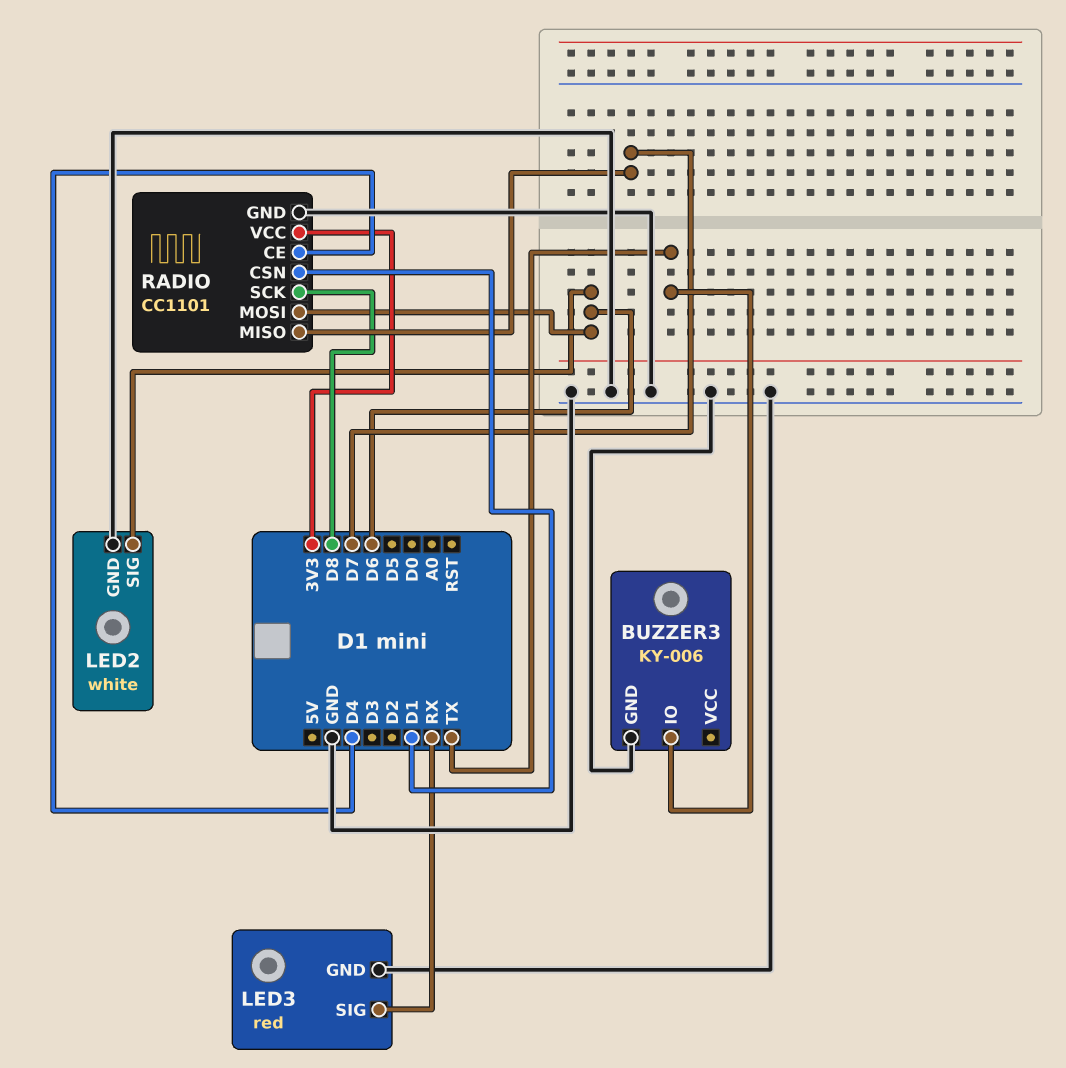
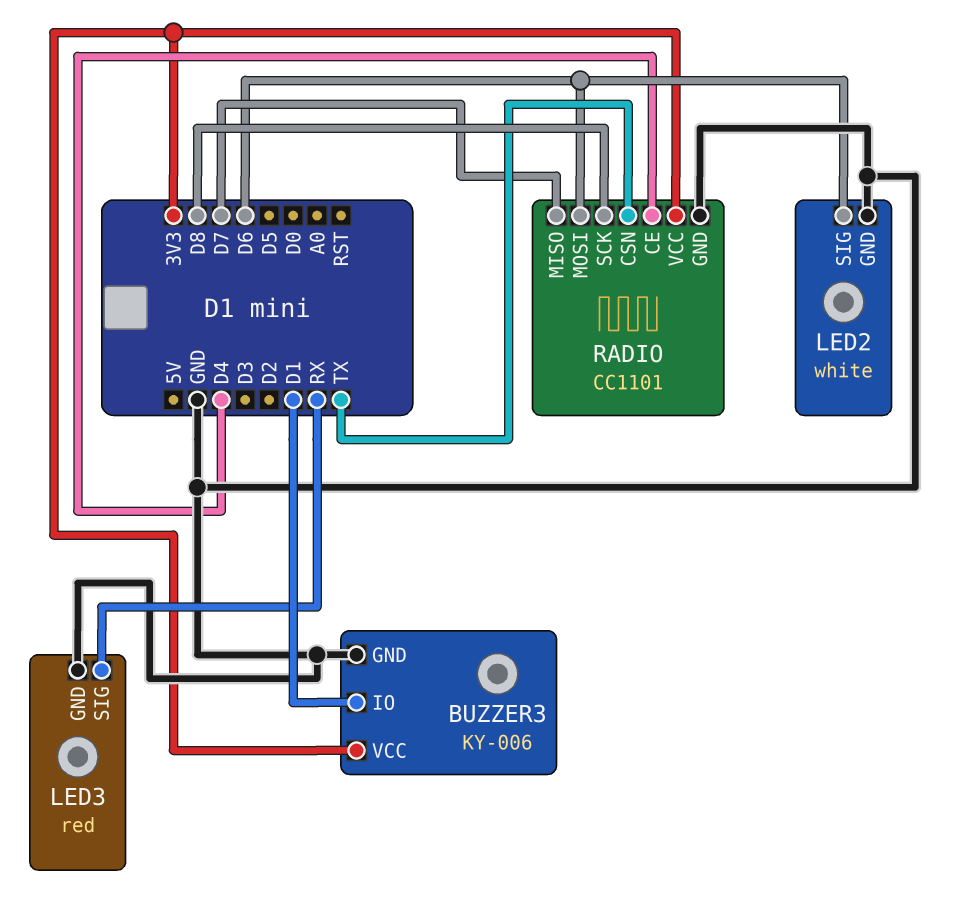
BUZZER3 pin IO: TX -> D1
BUZZER3 pin VCC: none -> 3V3
RADIO pin CSN: D1 -> TX

